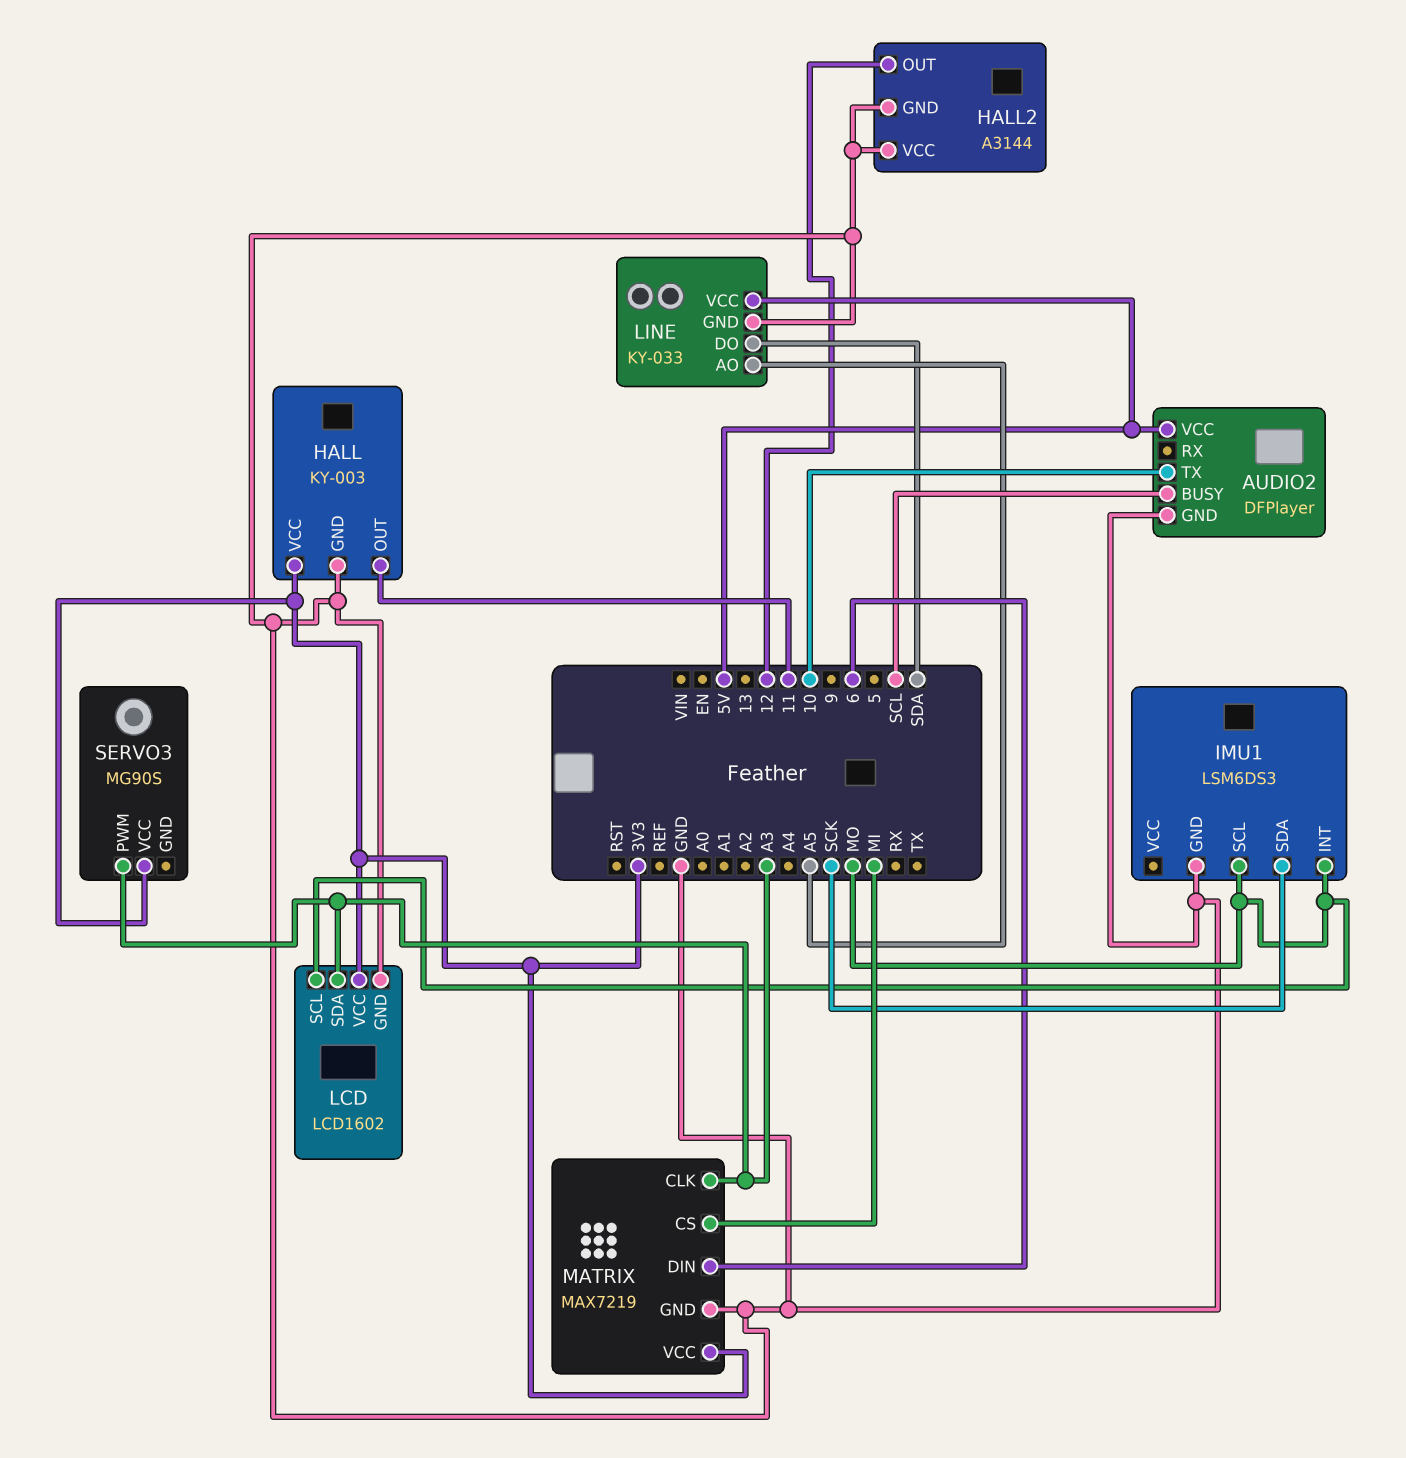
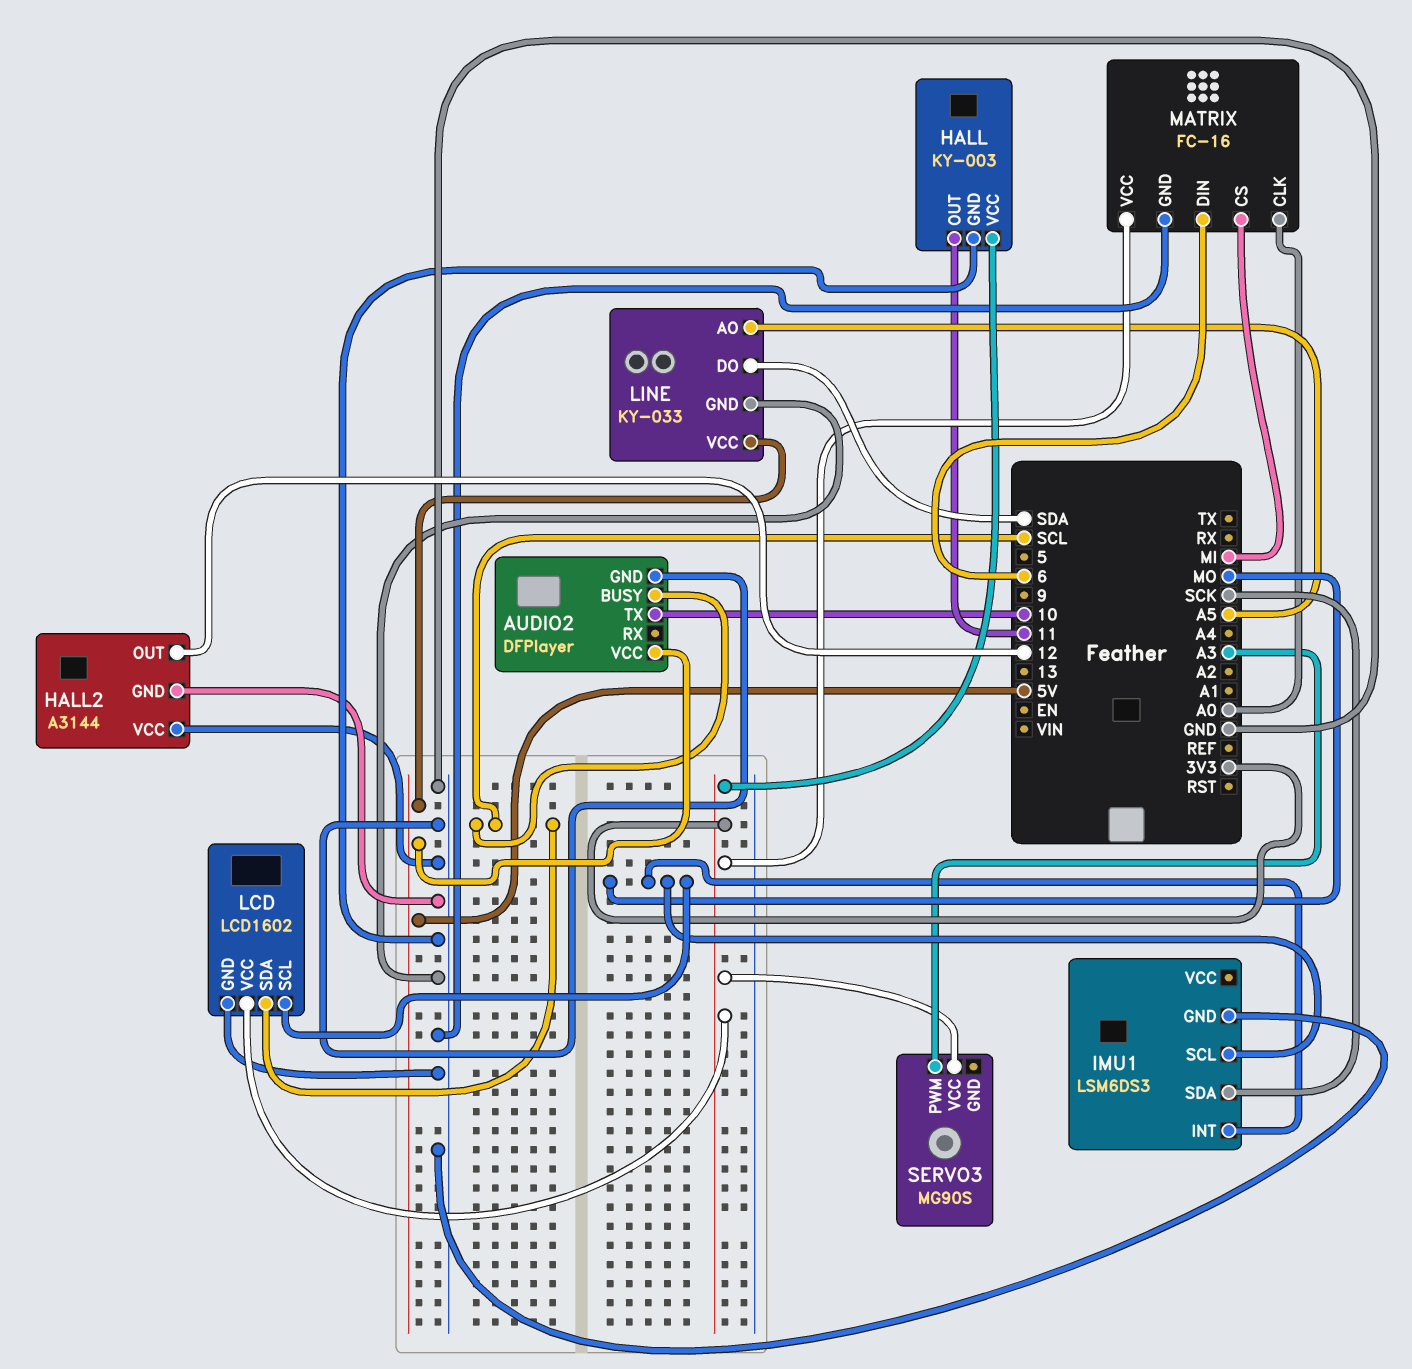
LCD pin SDA: A3 -> SCL
MATRIX: MAX7219 -> FC-16
MATRIX pin CLK: A3 -> A0

